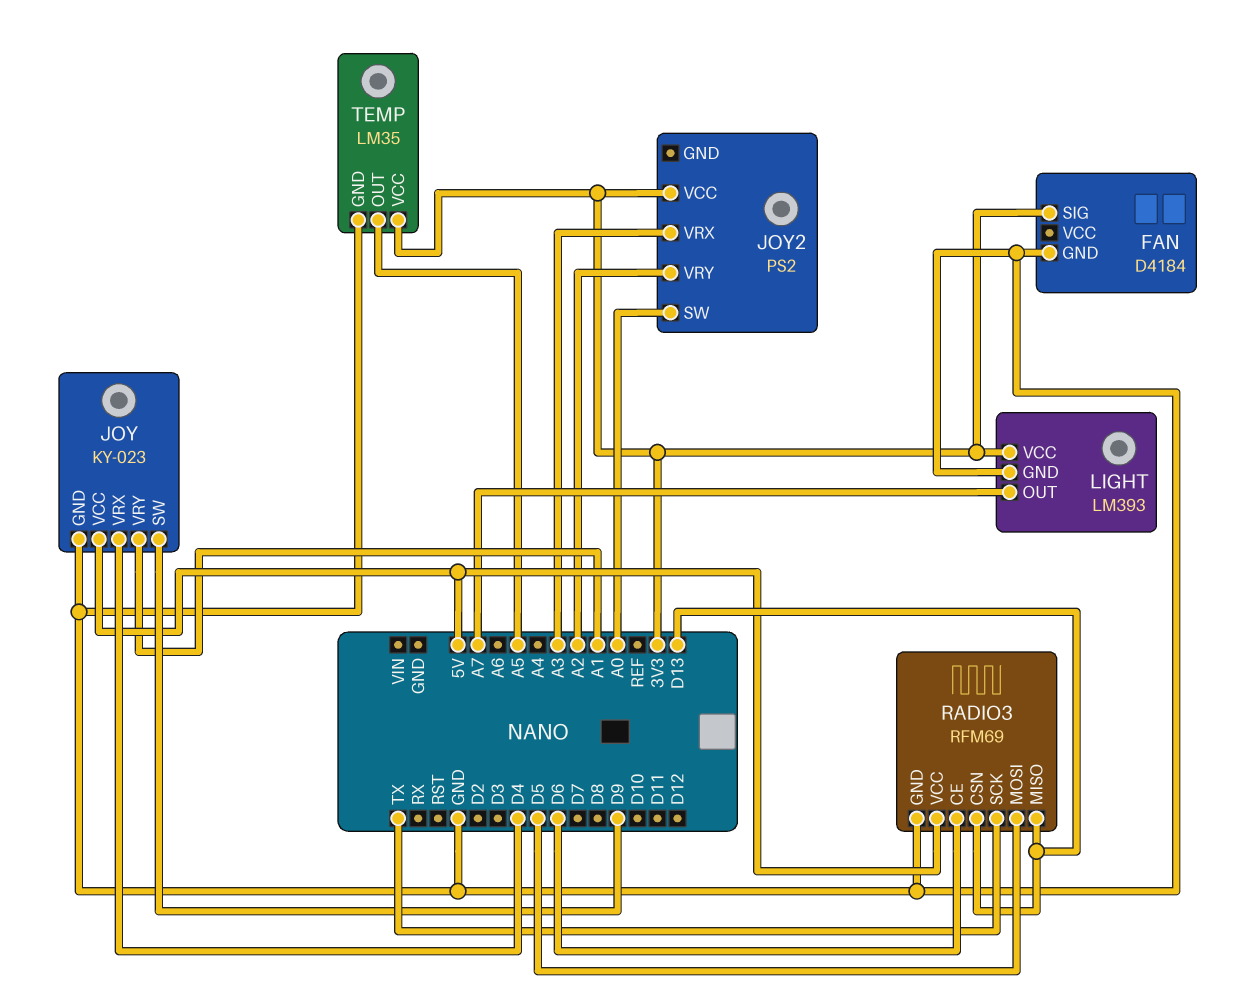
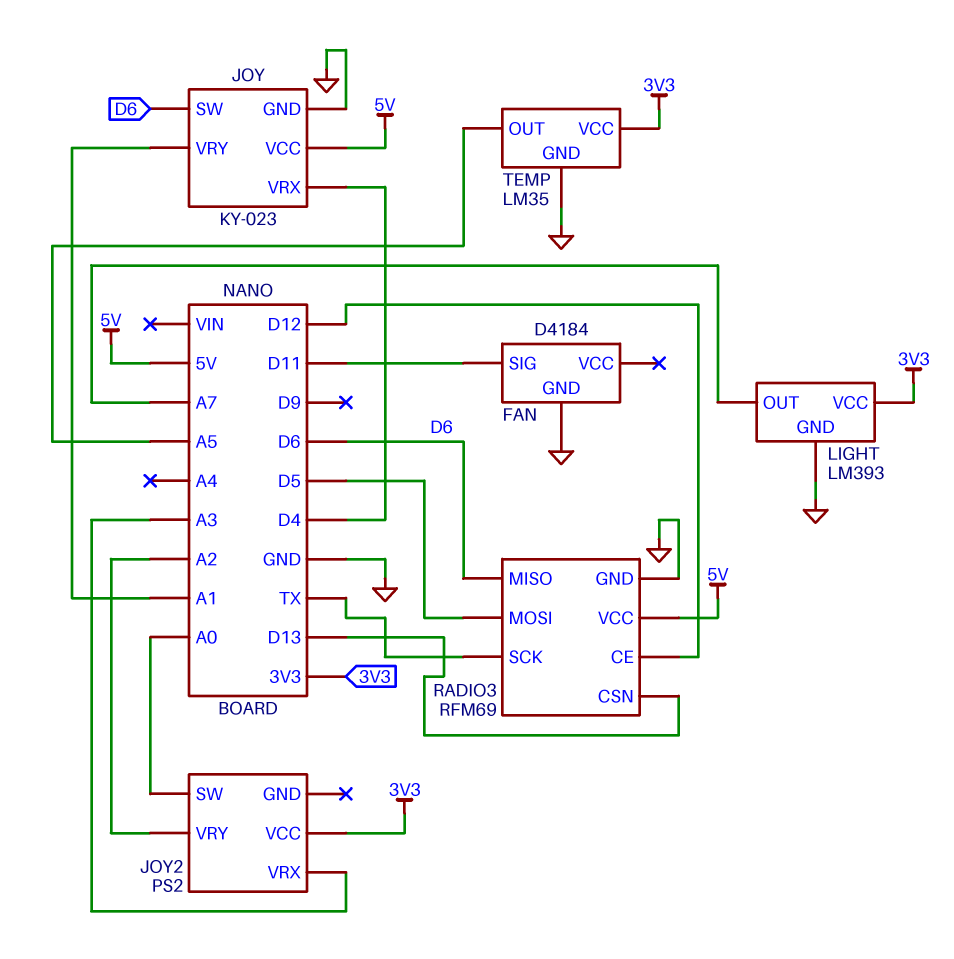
FAN pin SIG: 3V3 -> D11
JOY pin SW: D9 -> D6
RADIO3 pin CE: D6 -> D12
RADIO3 pin MISO: D13 -> D6

